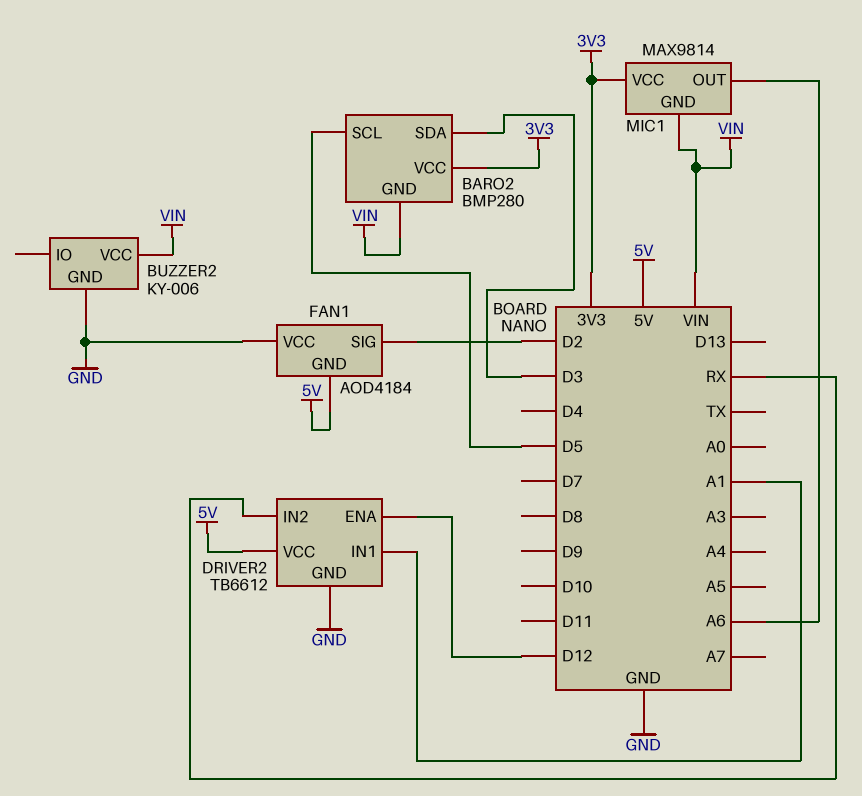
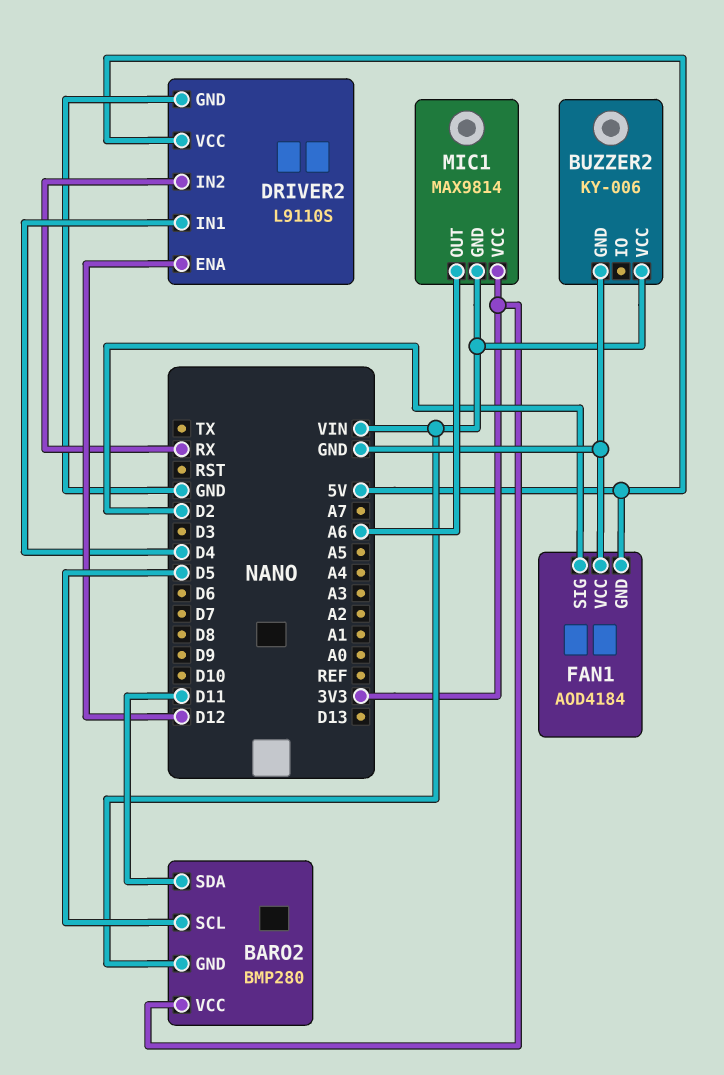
BARO2 pin SDA: D3 -> D11
DRIVER2: TB6612 -> L9110S
DRIVER2 pin IN1: A1 -> D4

